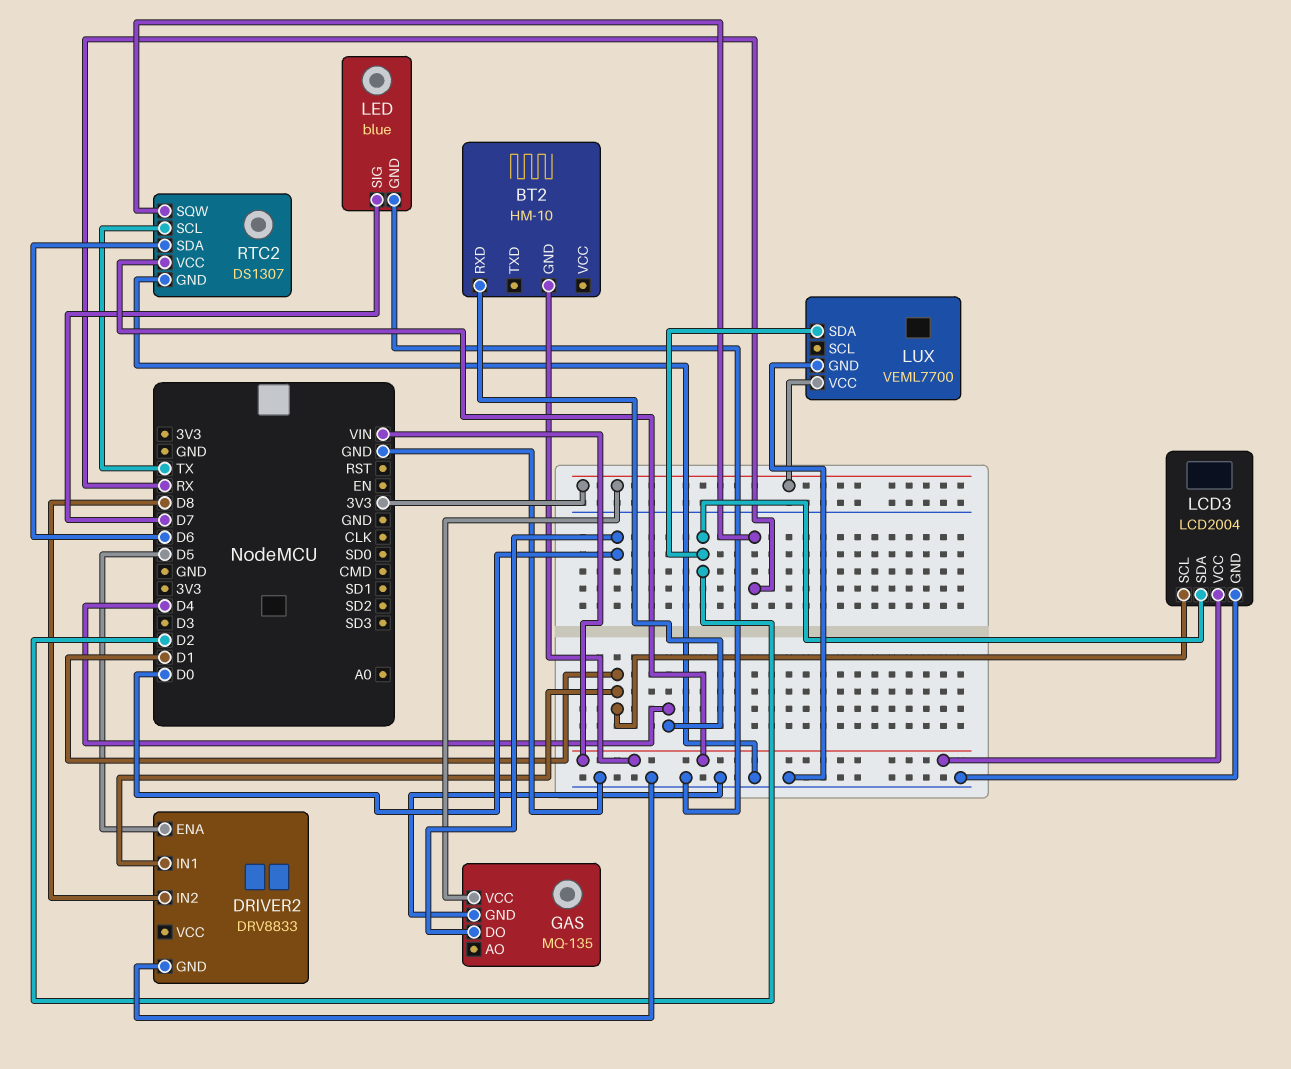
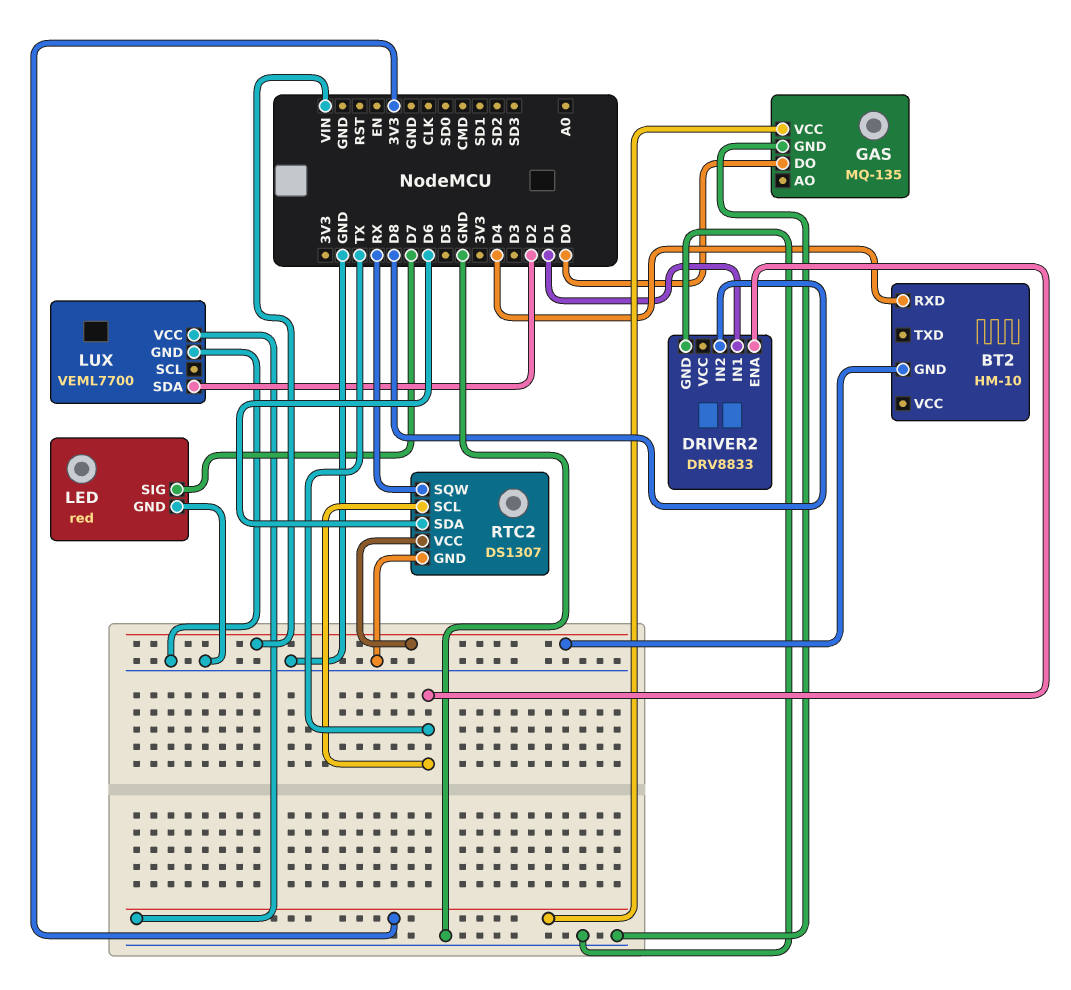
DRIVER2 pin ENA: D5 -> TX
LCD3: LCD2004 -> none
LCD3 pin GND: GND -> none
LCD3 pin SCL: D1 -> none
LCD3 pin SDA: D2 -> none
LCD3 pin VCC: VIN -> none
LED: blue -> red

